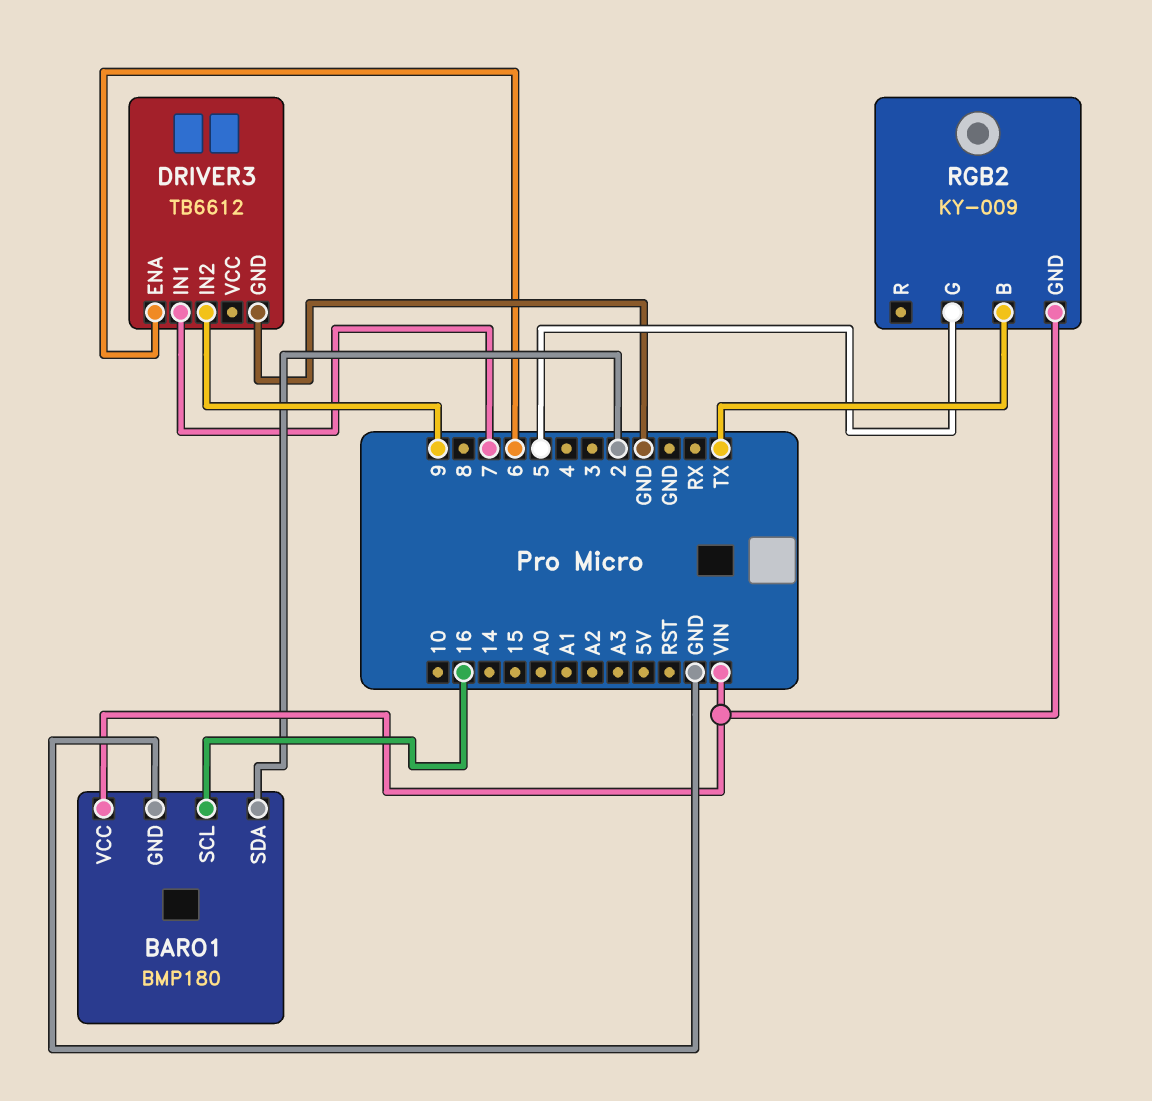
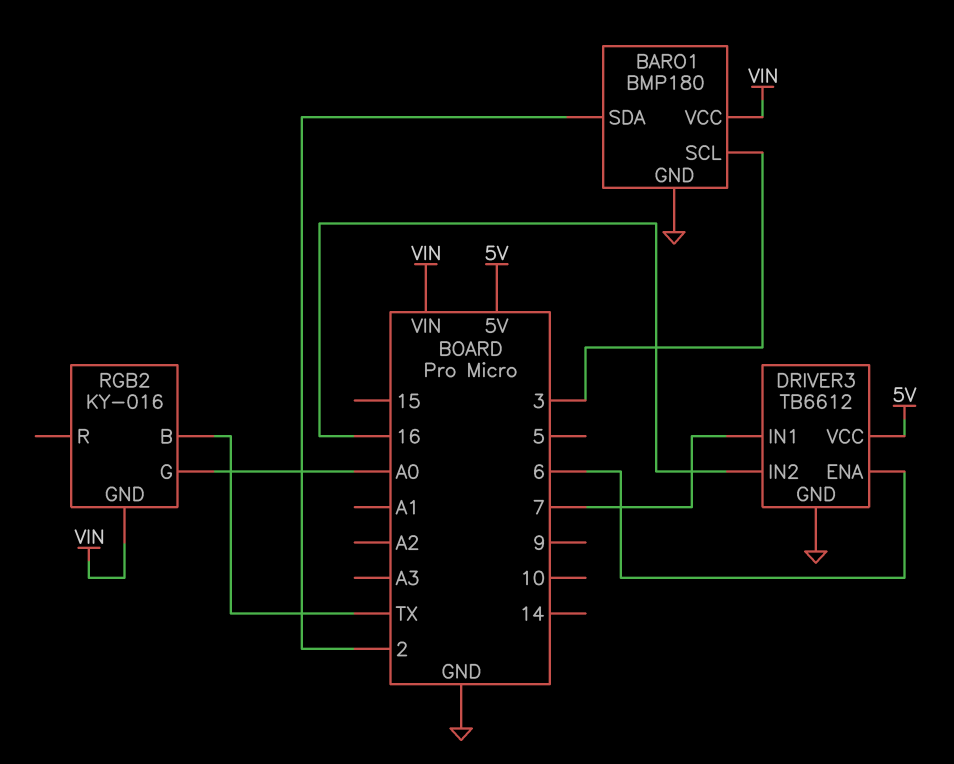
BARO1 pin SCL: 16 -> 3
DRIVER3 pin IN2: 9 -> 16
DRIVER3 pin VCC: none -> 5V
RGB2: KY-009 -> KY-016
RGB2 pin G: 5 -> A0

